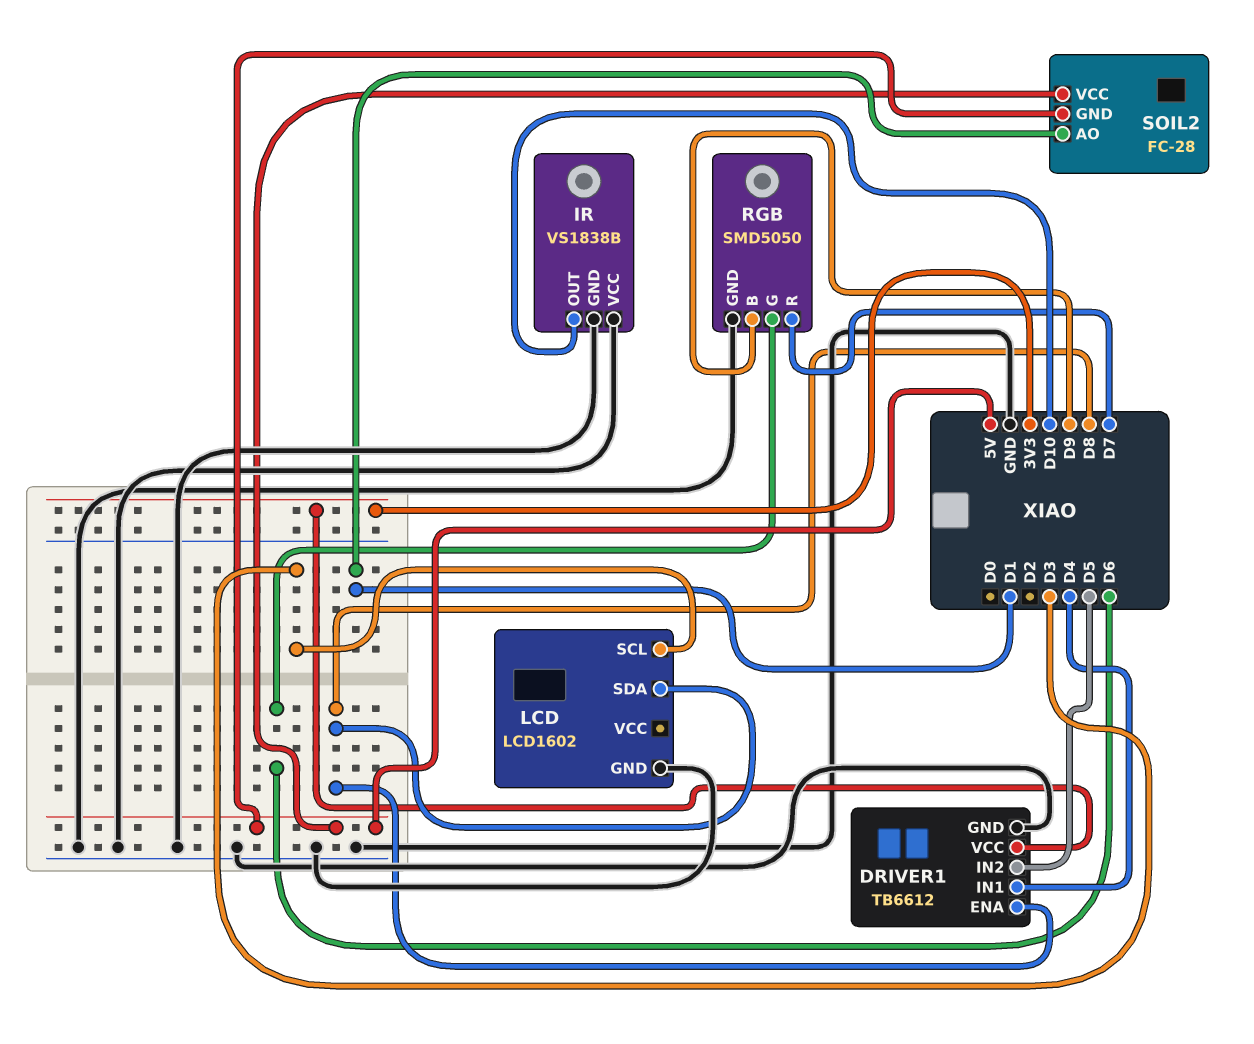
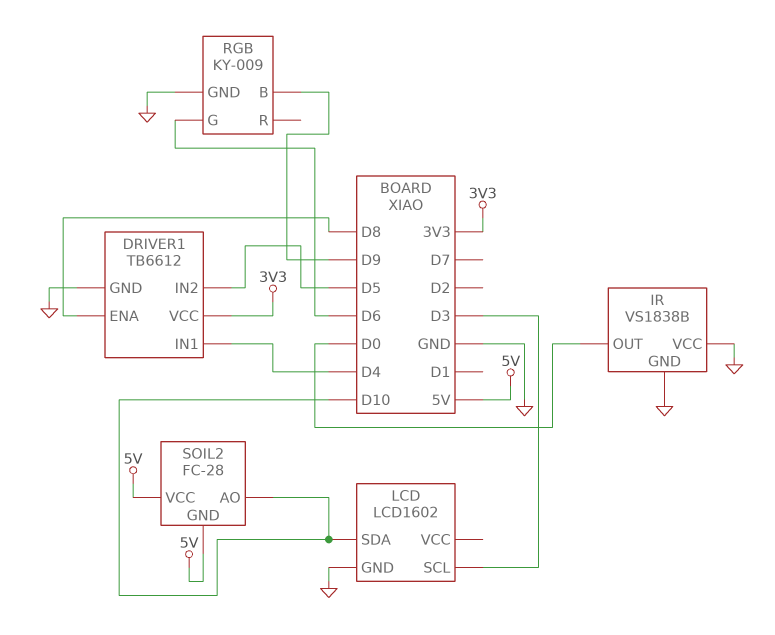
IR pin OUT: D10 -> D0
LCD pin SDA: D8 -> D10
RGB: SMD5050 -> KY-009
RGB pin R: D7 -> none
SOIL2 pin AO: D1 -> D10

